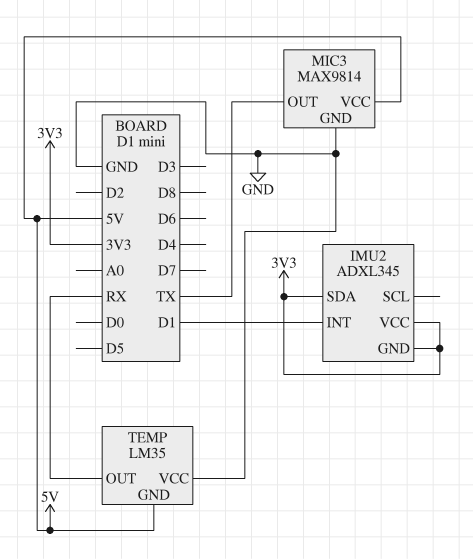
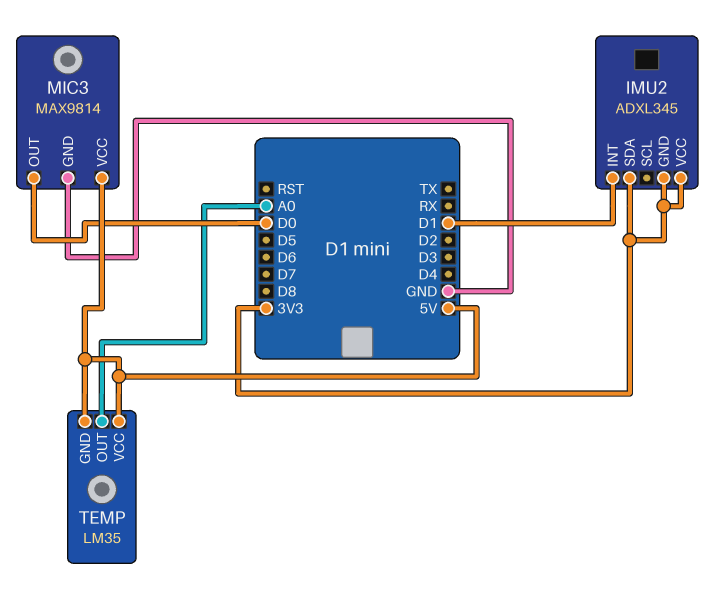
MIC3 pin OUT: TX -> D0
TEMP pin OUT: RX -> A0
TEMP pin VCC: GND -> 5V

